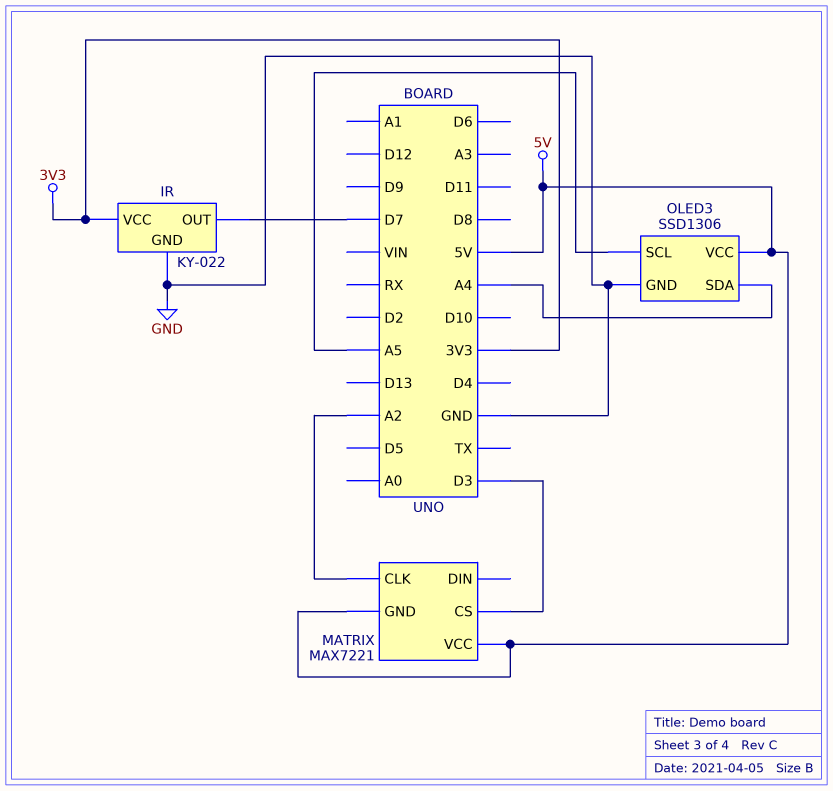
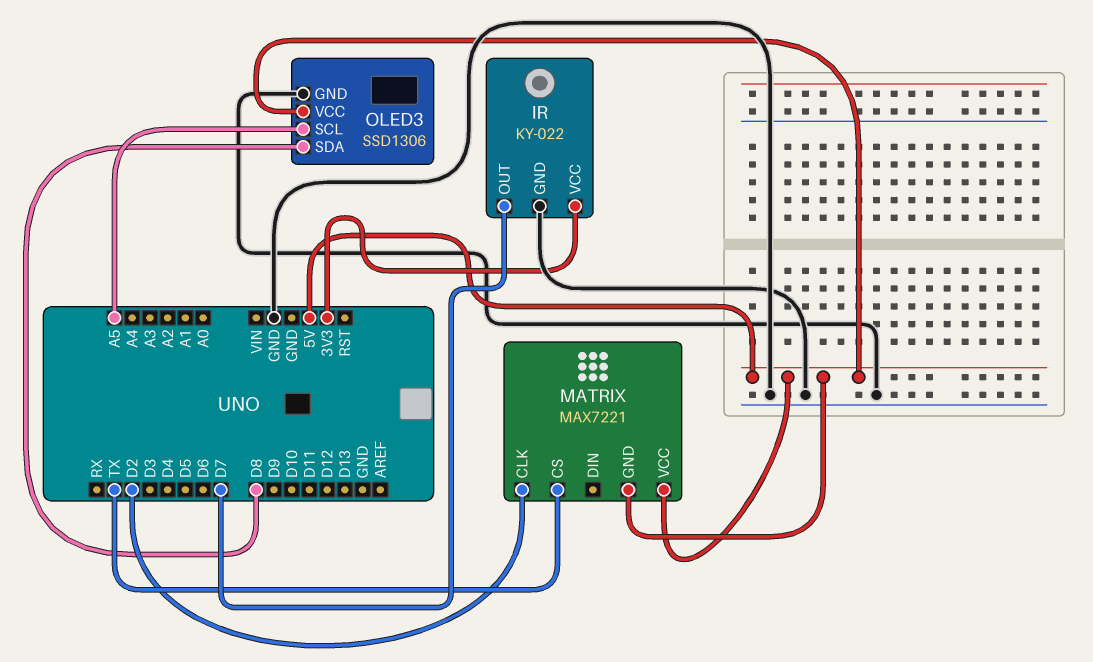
MATRIX pin CLK: A2 -> D2
MATRIX pin CS: D3 -> TX
OLED3 pin SDA: A4 -> D8

